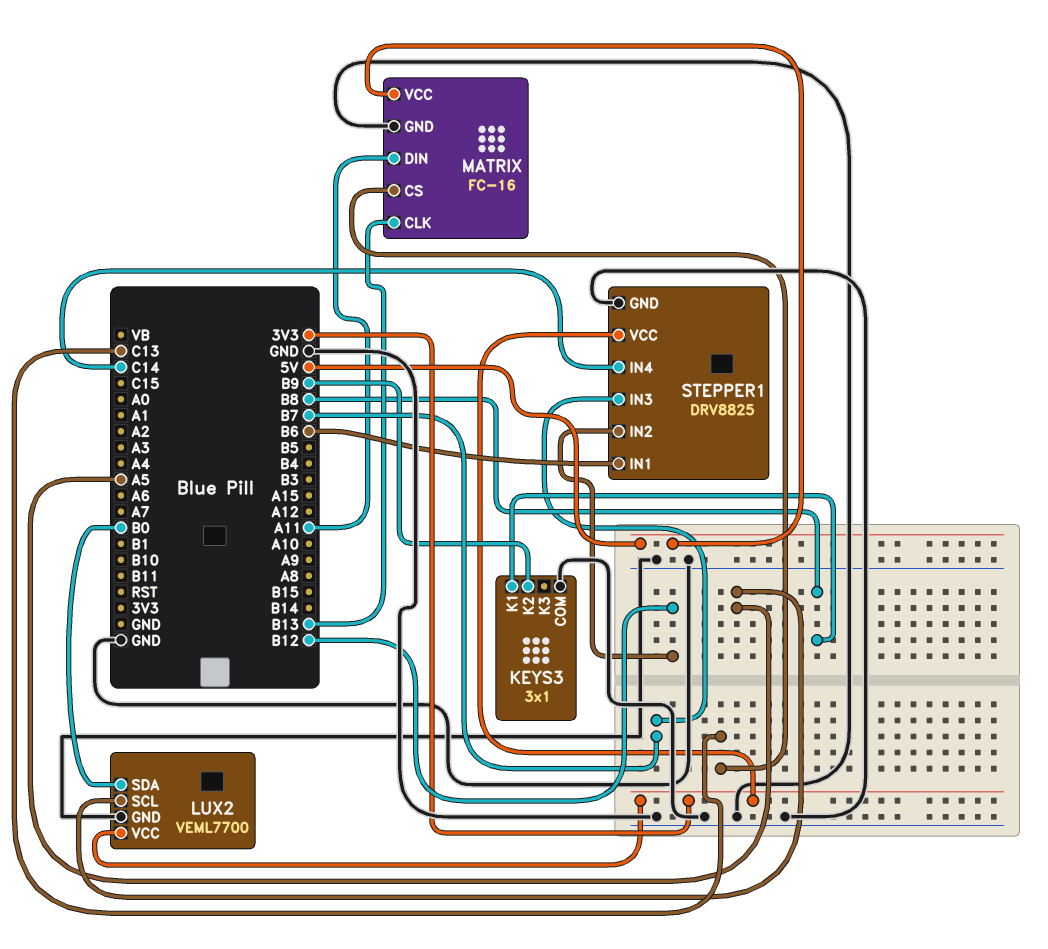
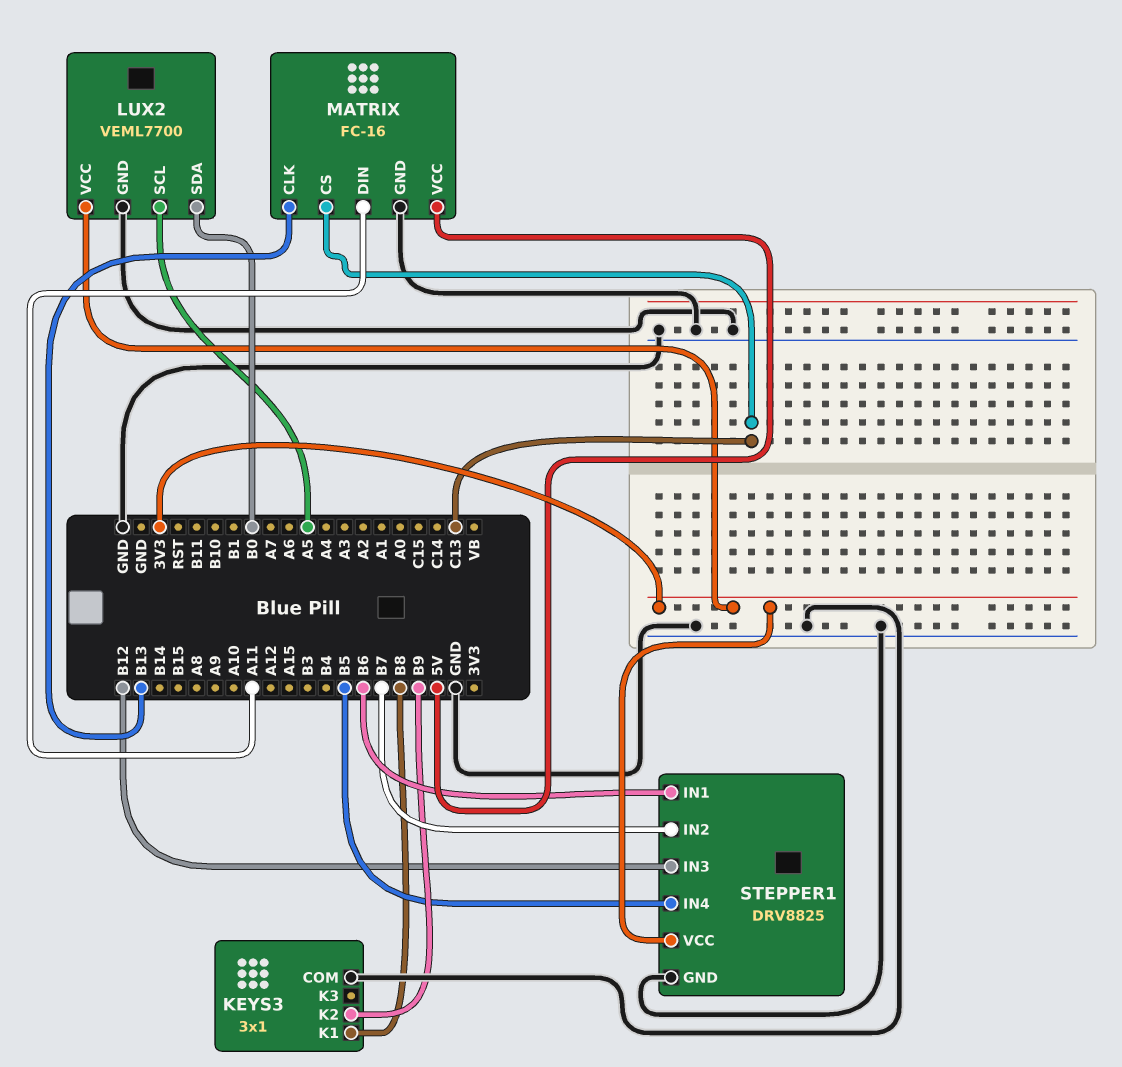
STEPPER1 pin IN2: B12 -> B7
STEPPER1 pin IN3: B7 -> B12
STEPPER1 pin IN4: C14 -> B5

